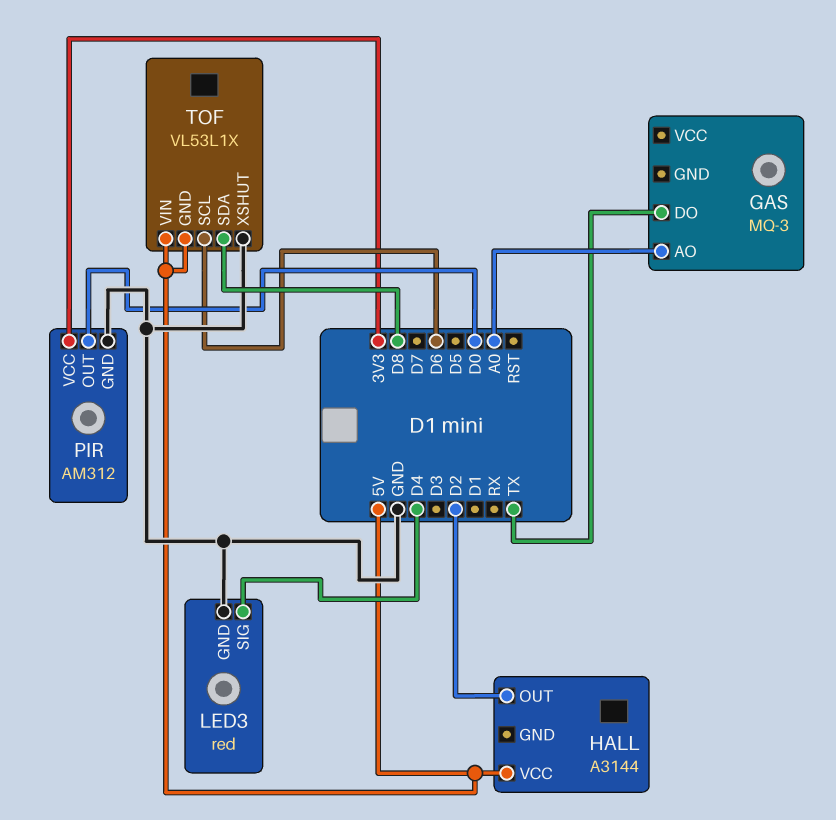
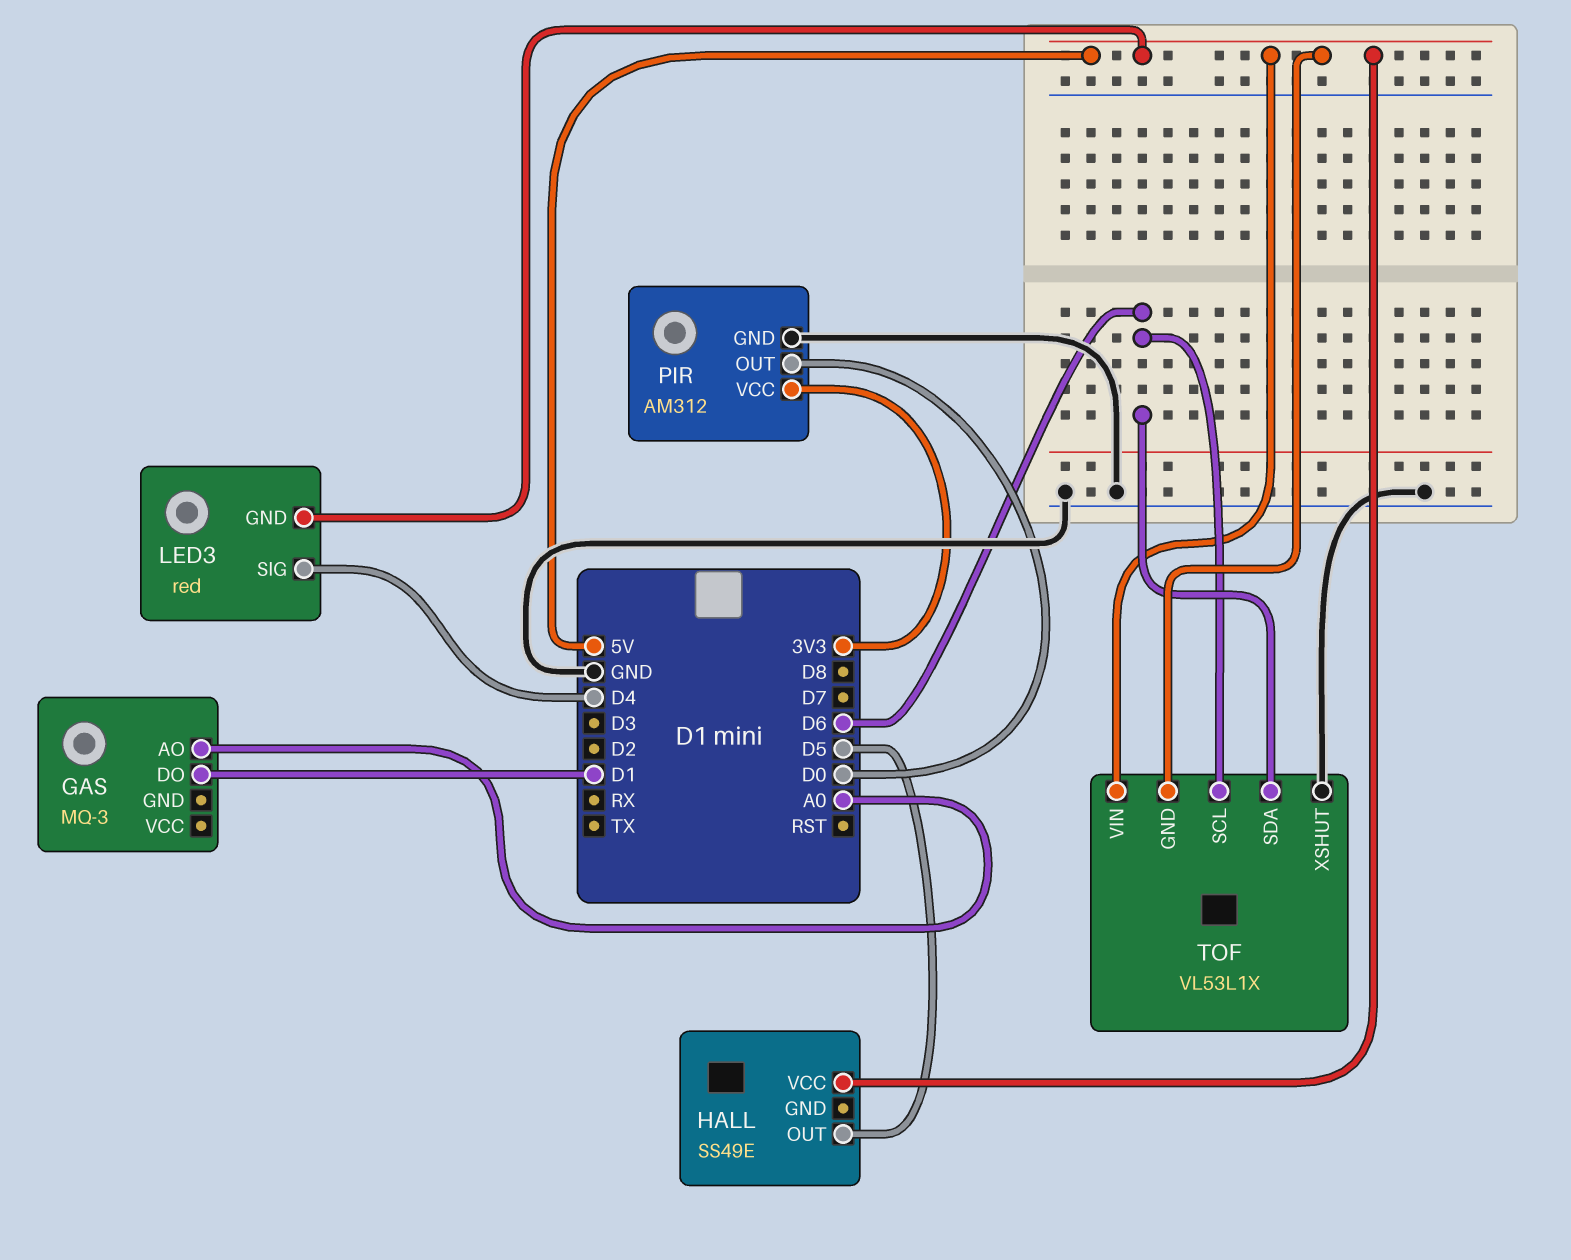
GAS pin DO: TX -> D1
HALL: A3144 -> SS49E
HALL pin OUT: D2 -> D5
LED3 pin GND: GND -> 5V
TOF pin SDA: D8 -> D6

